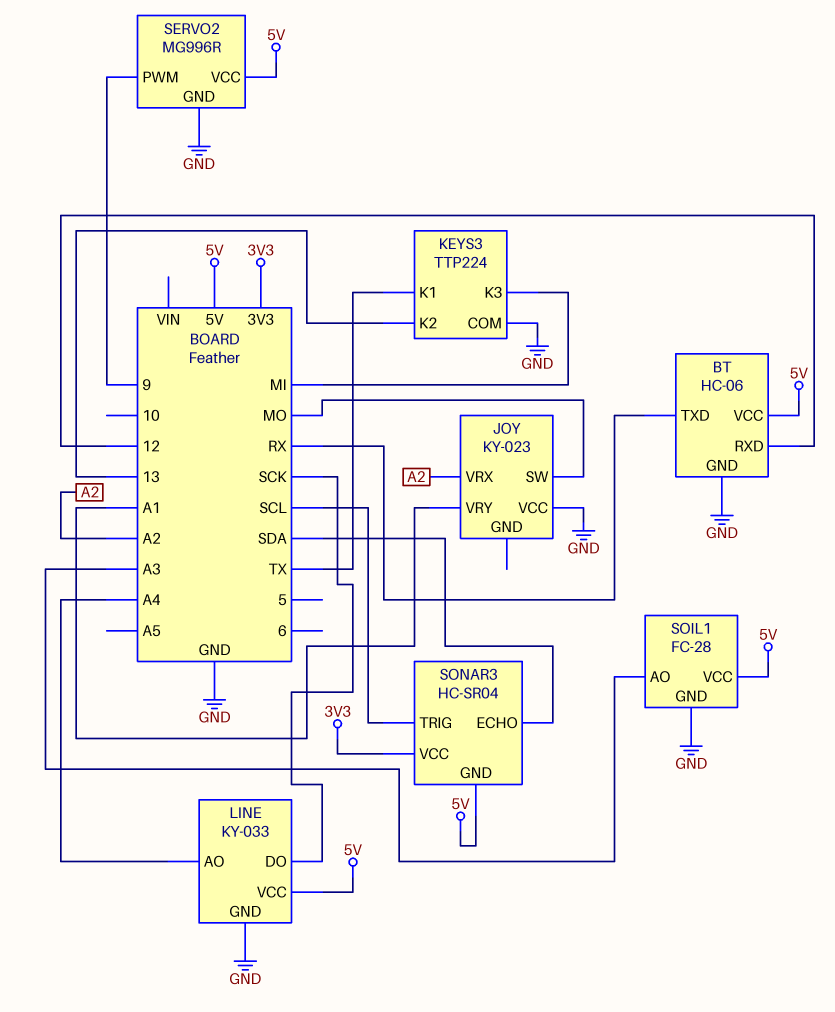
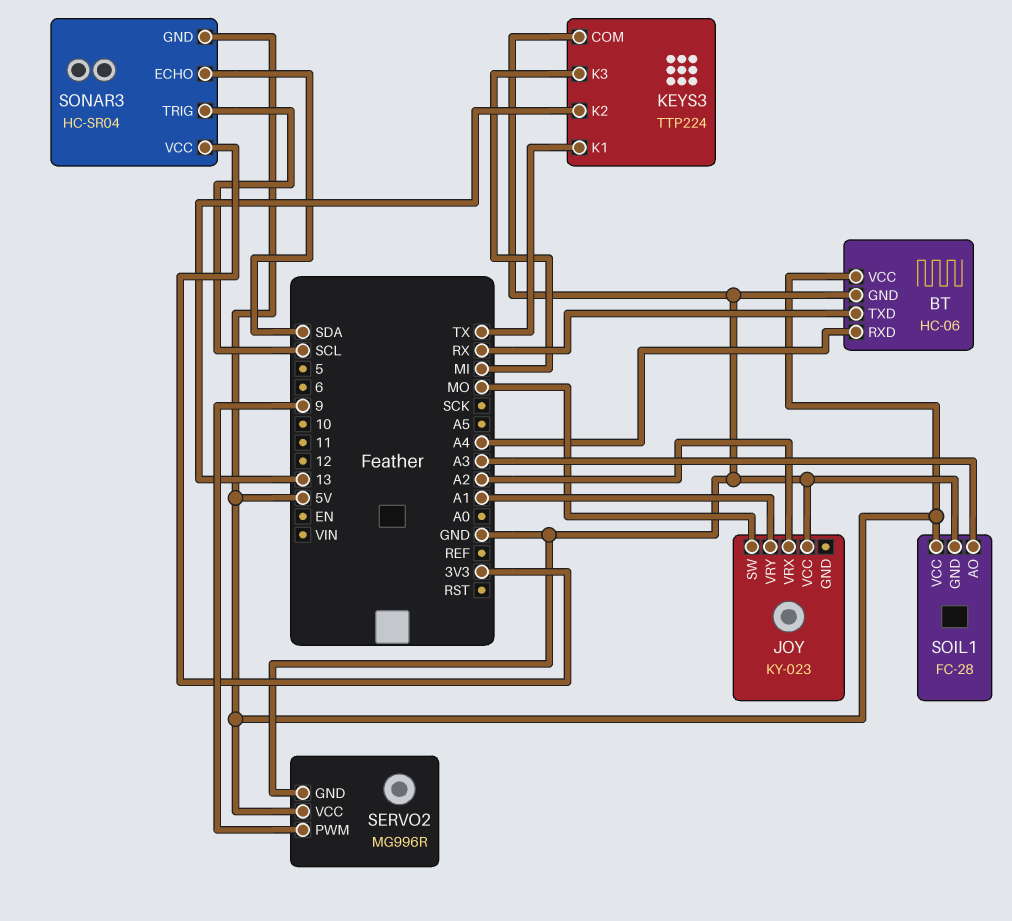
BT pin RXD: 12 -> A4
LINE: KY-033 -> none
LINE pin AO: A4 -> none
LINE pin DO: SCK -> none
LINE pin GND: GND -> none
LINE pin VCC: 5V -> none

